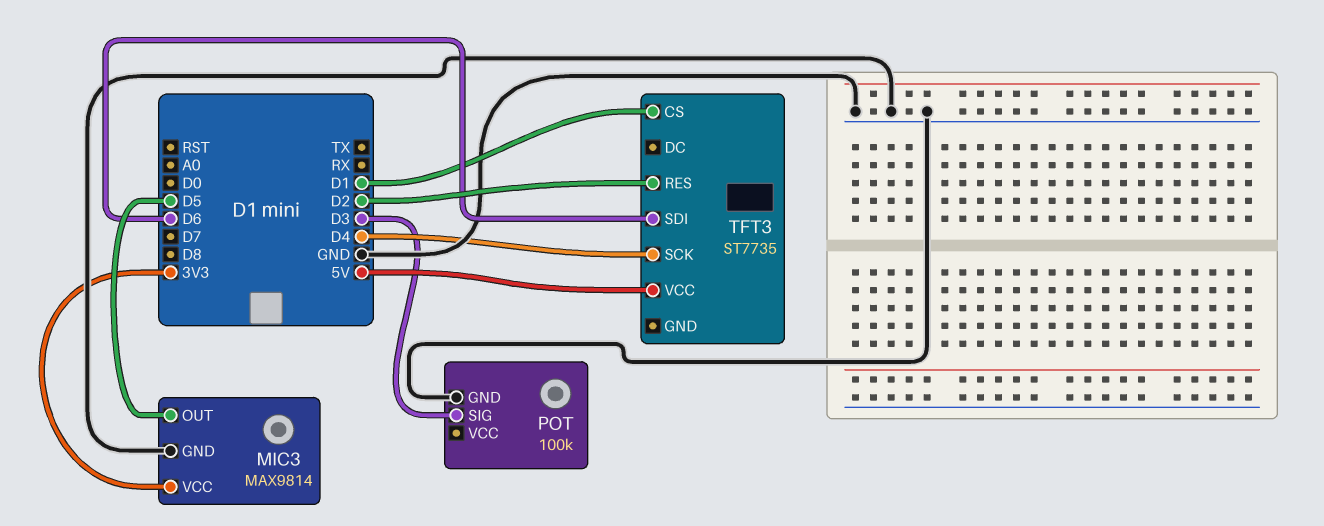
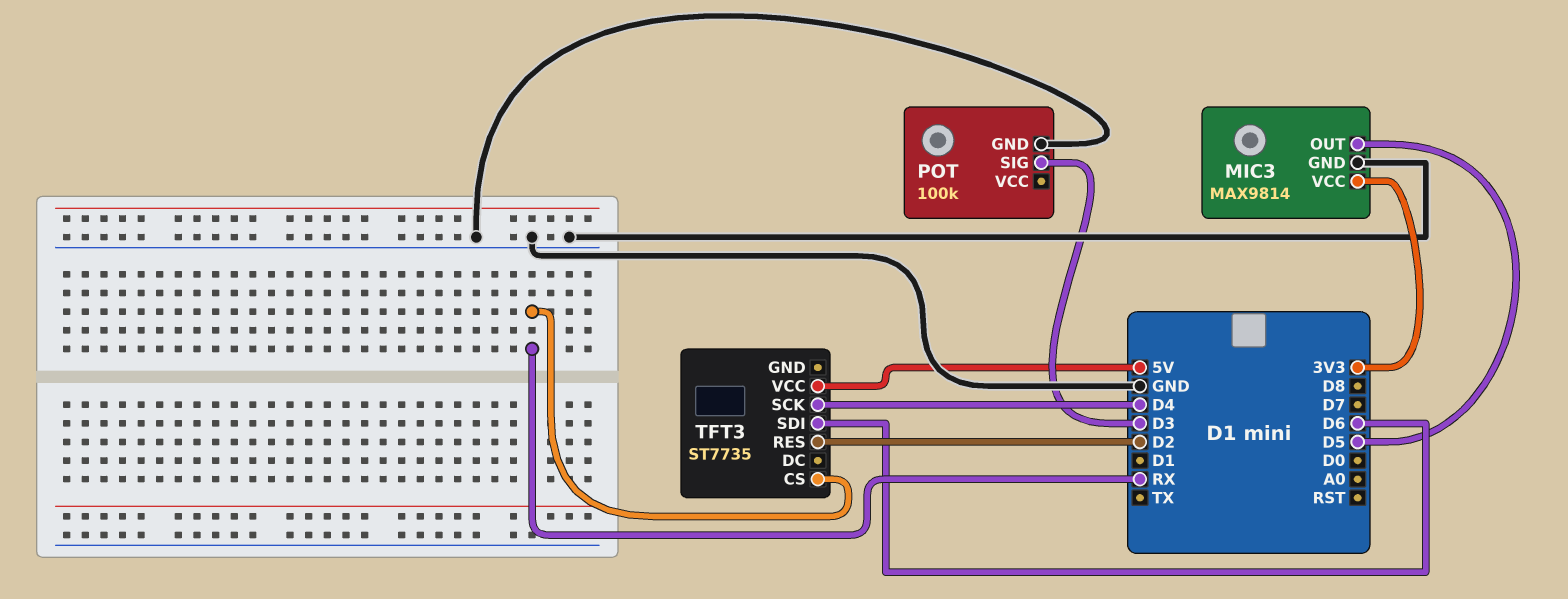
TFT3 pin CS: D1 -> RX

